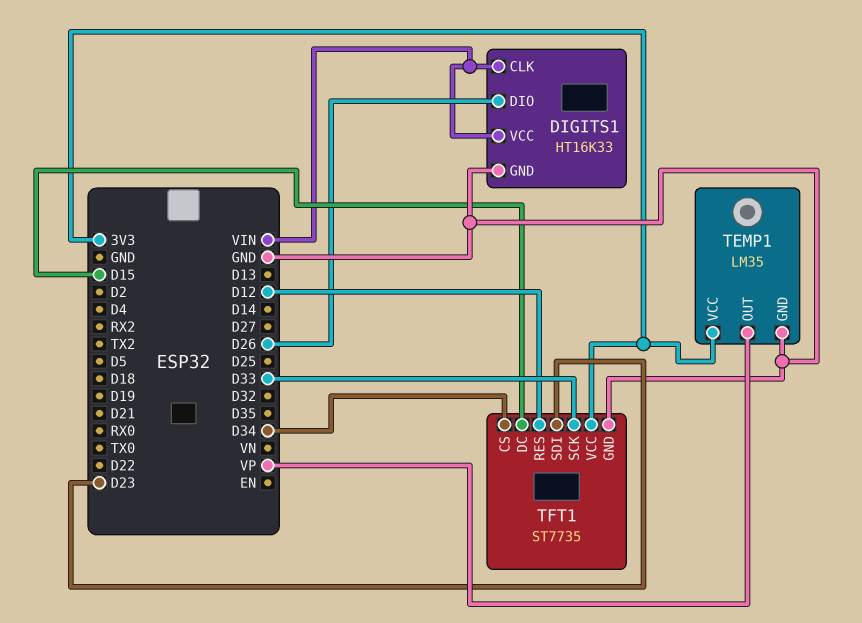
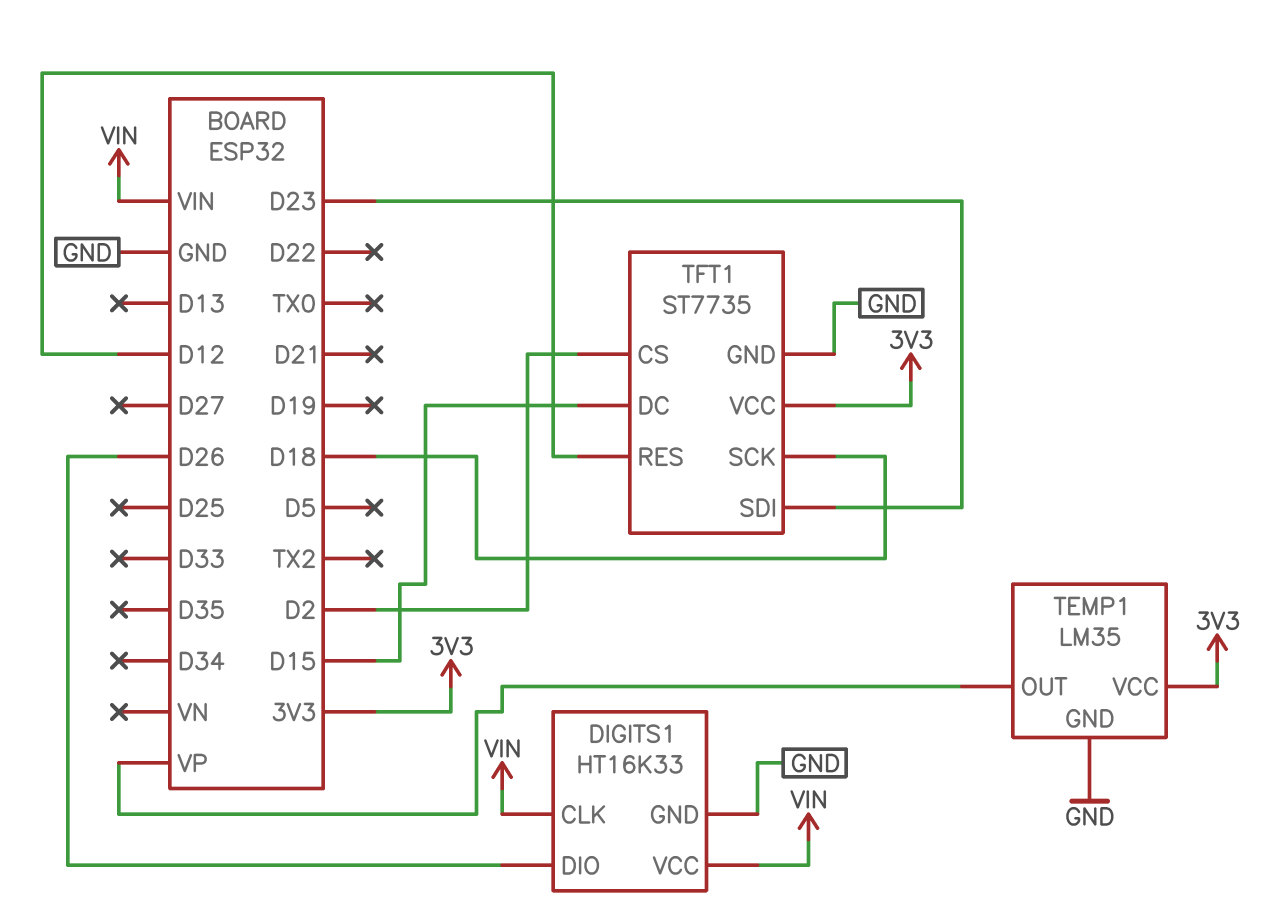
TFT1 pin CS: D34 -> D2
TFT1 pin SCK: D33 -> D18

